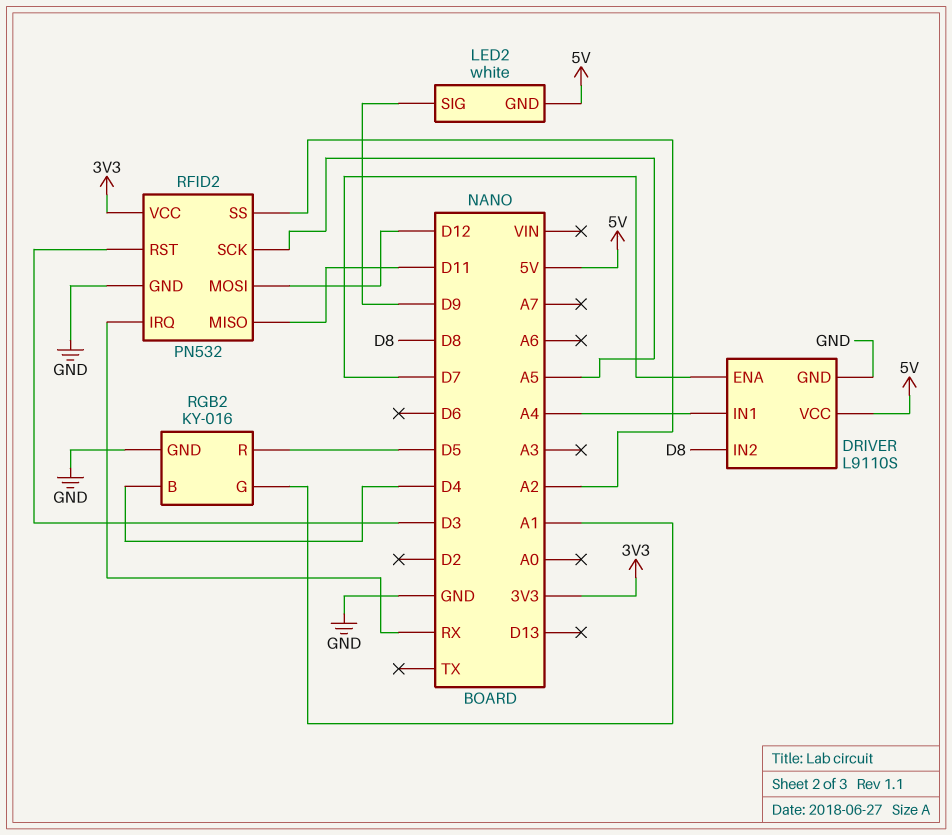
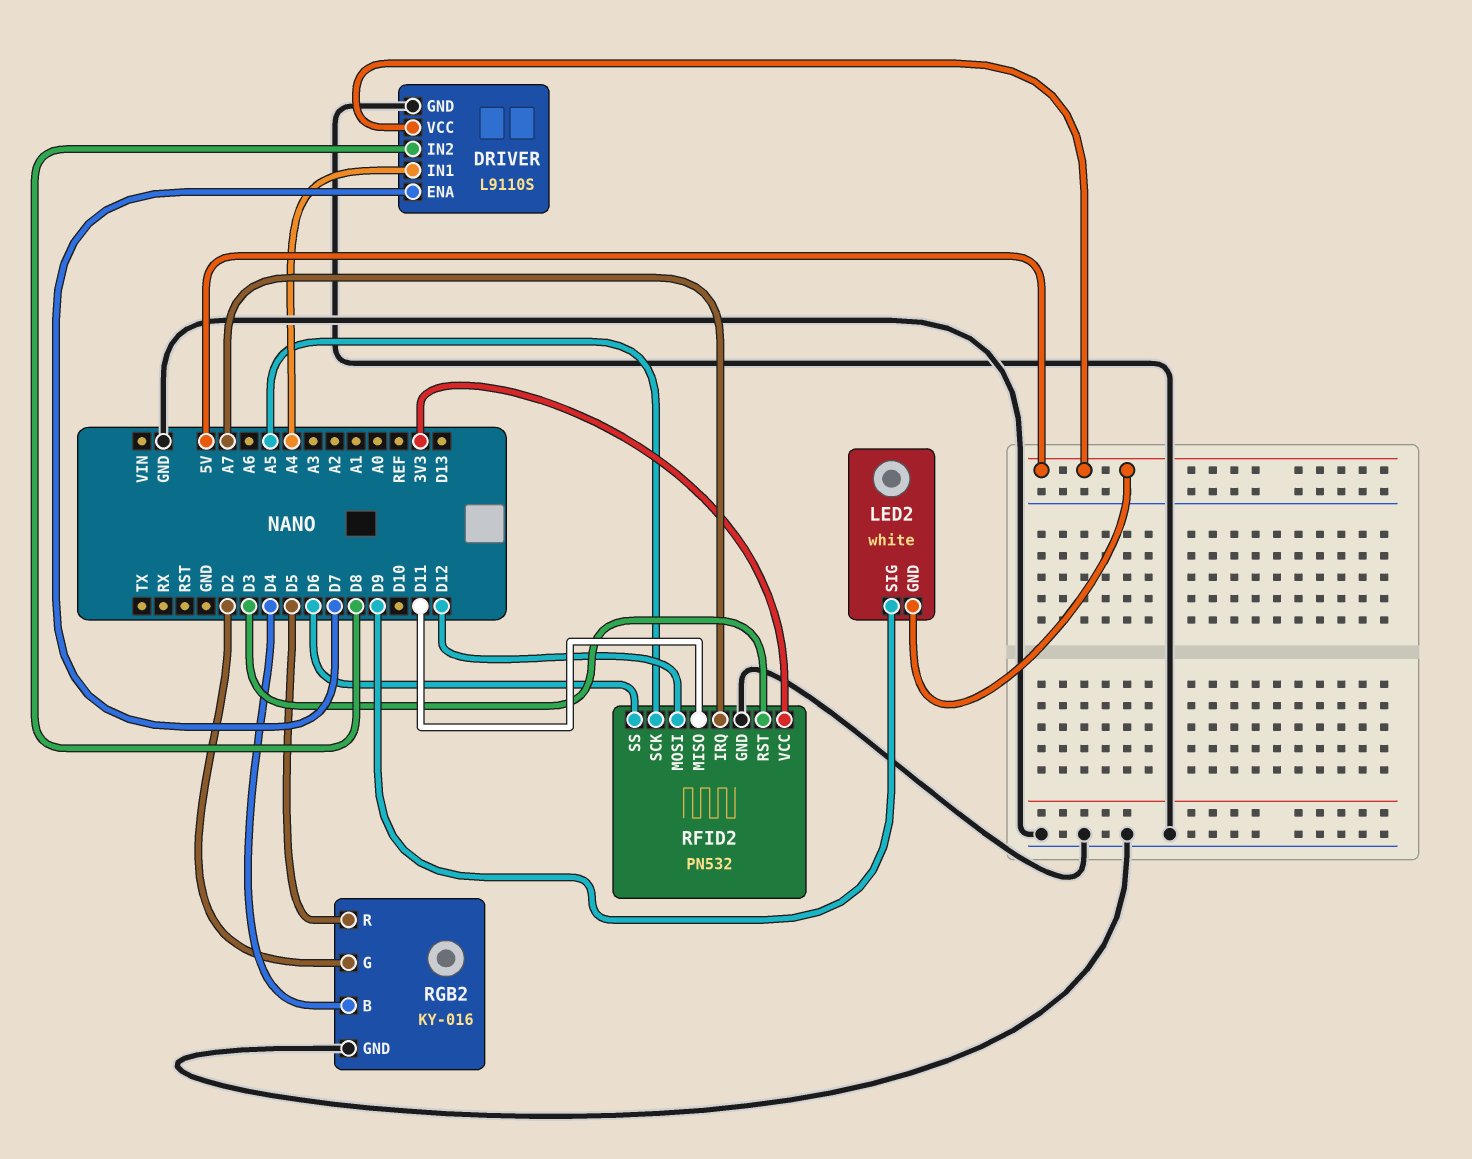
RFID2 pin IRQ: RX -> A7
RFID2 pin SS: A2 -> D6
RGB2 pin G: A1 -> D2

